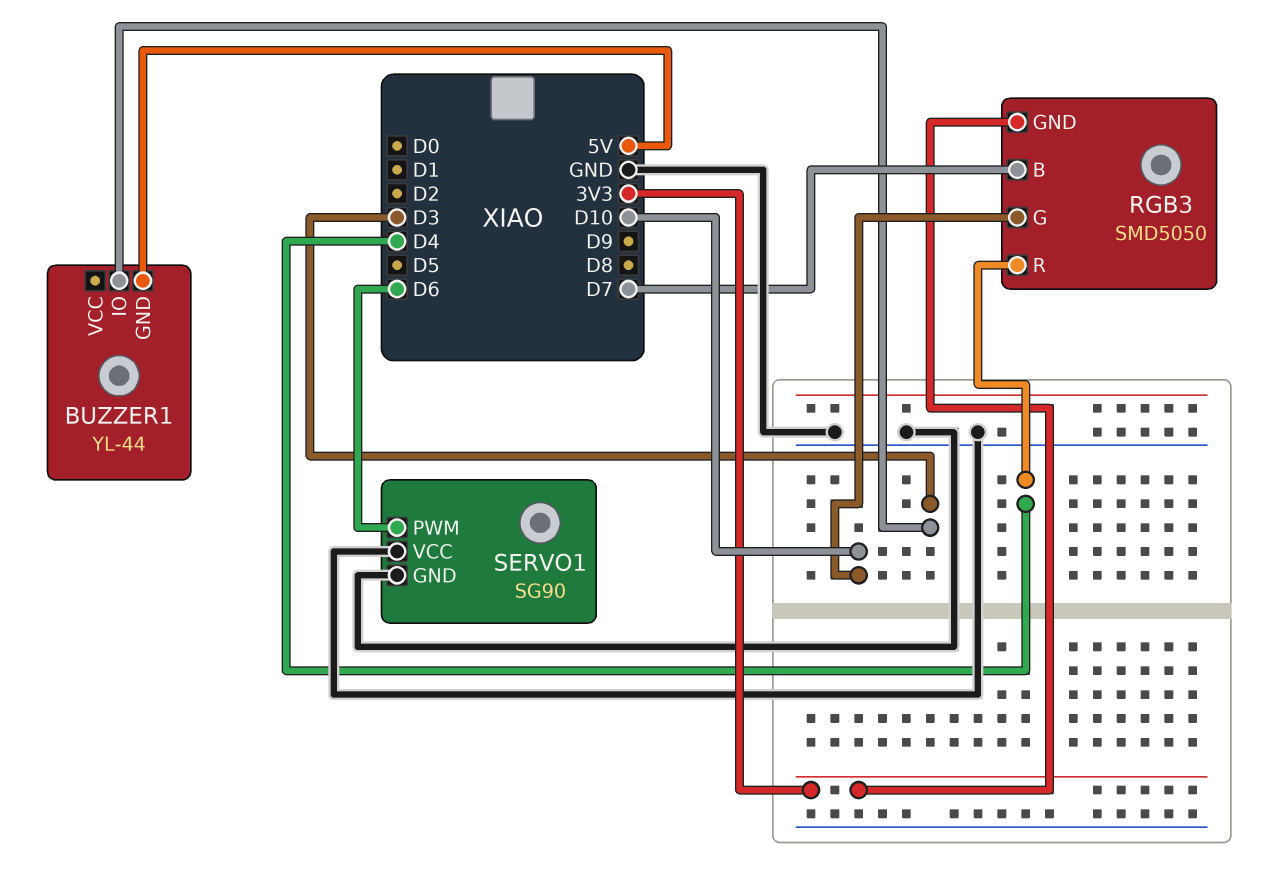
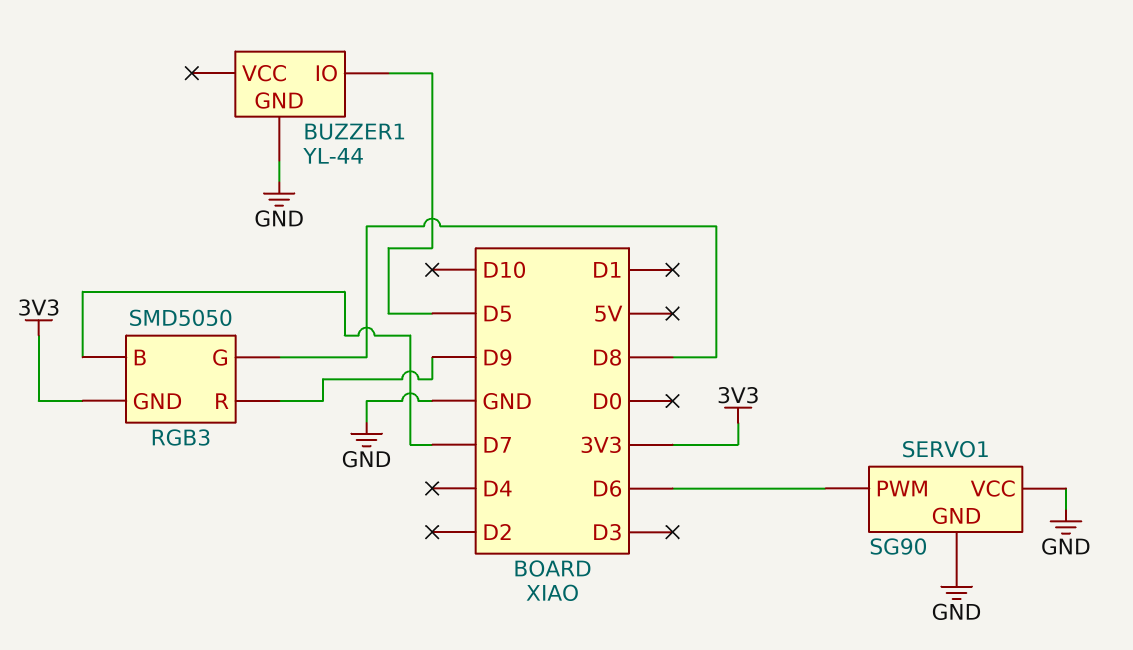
BUZZER1 pin GND: 5V -> GND
BUZZER1 pin IO: D3 -> D5
RGB3 pin G: D10 -> D8
RGB3 pin R: D4 -> D9

